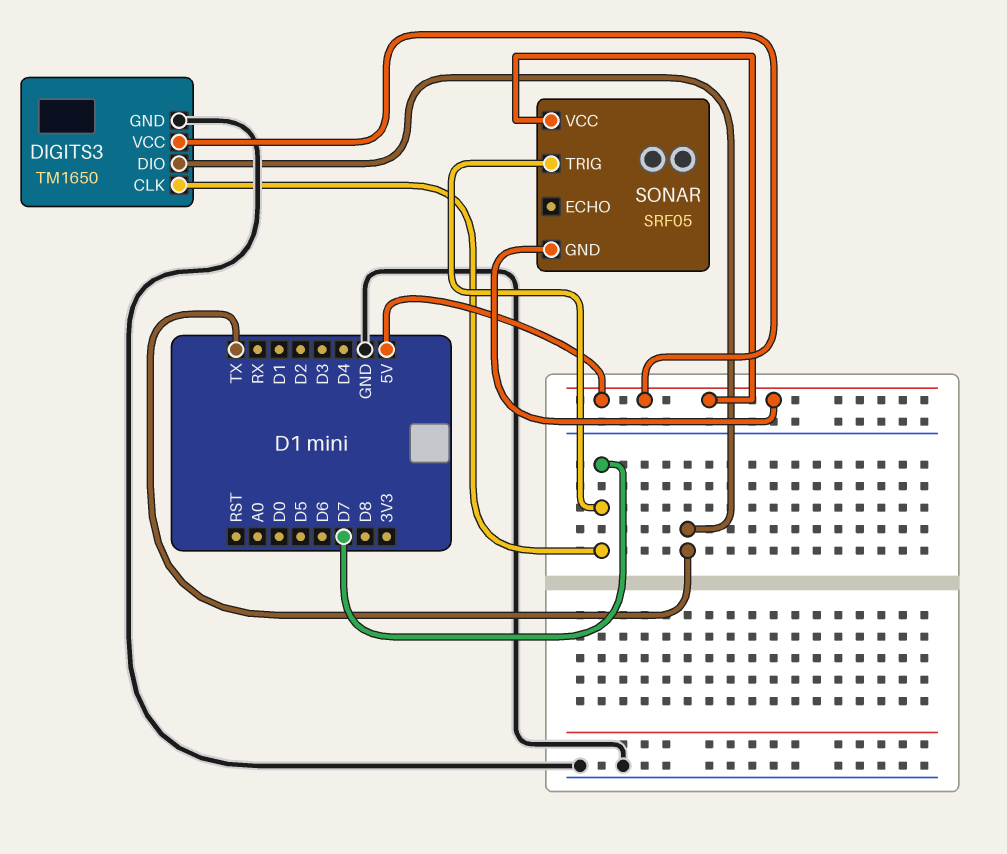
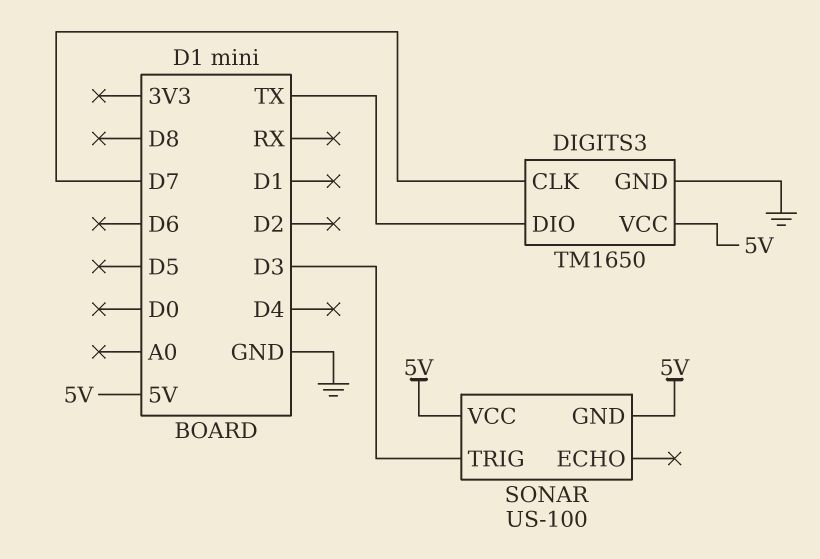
SONAR: SRF05 -> US-100
SONAR pin TRIG: D7 -> D3

